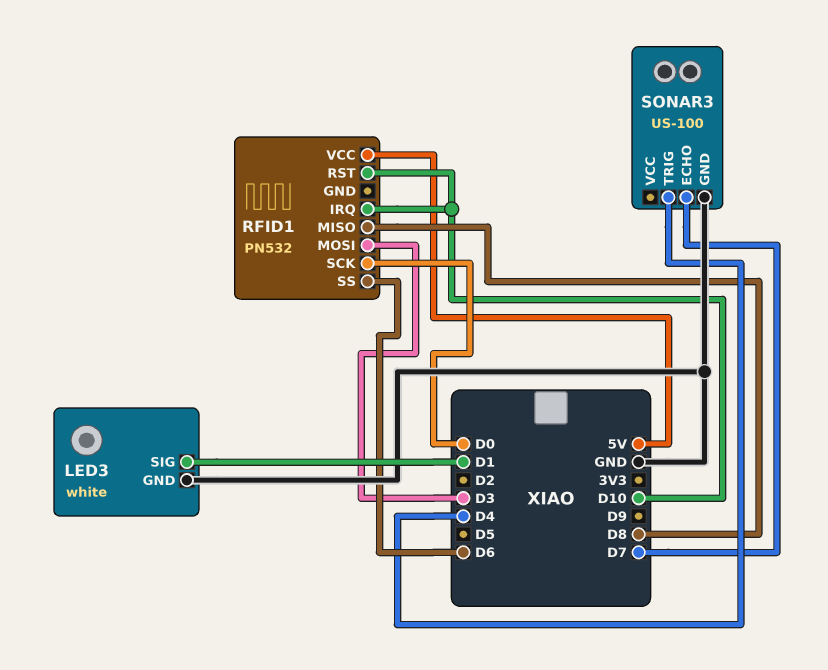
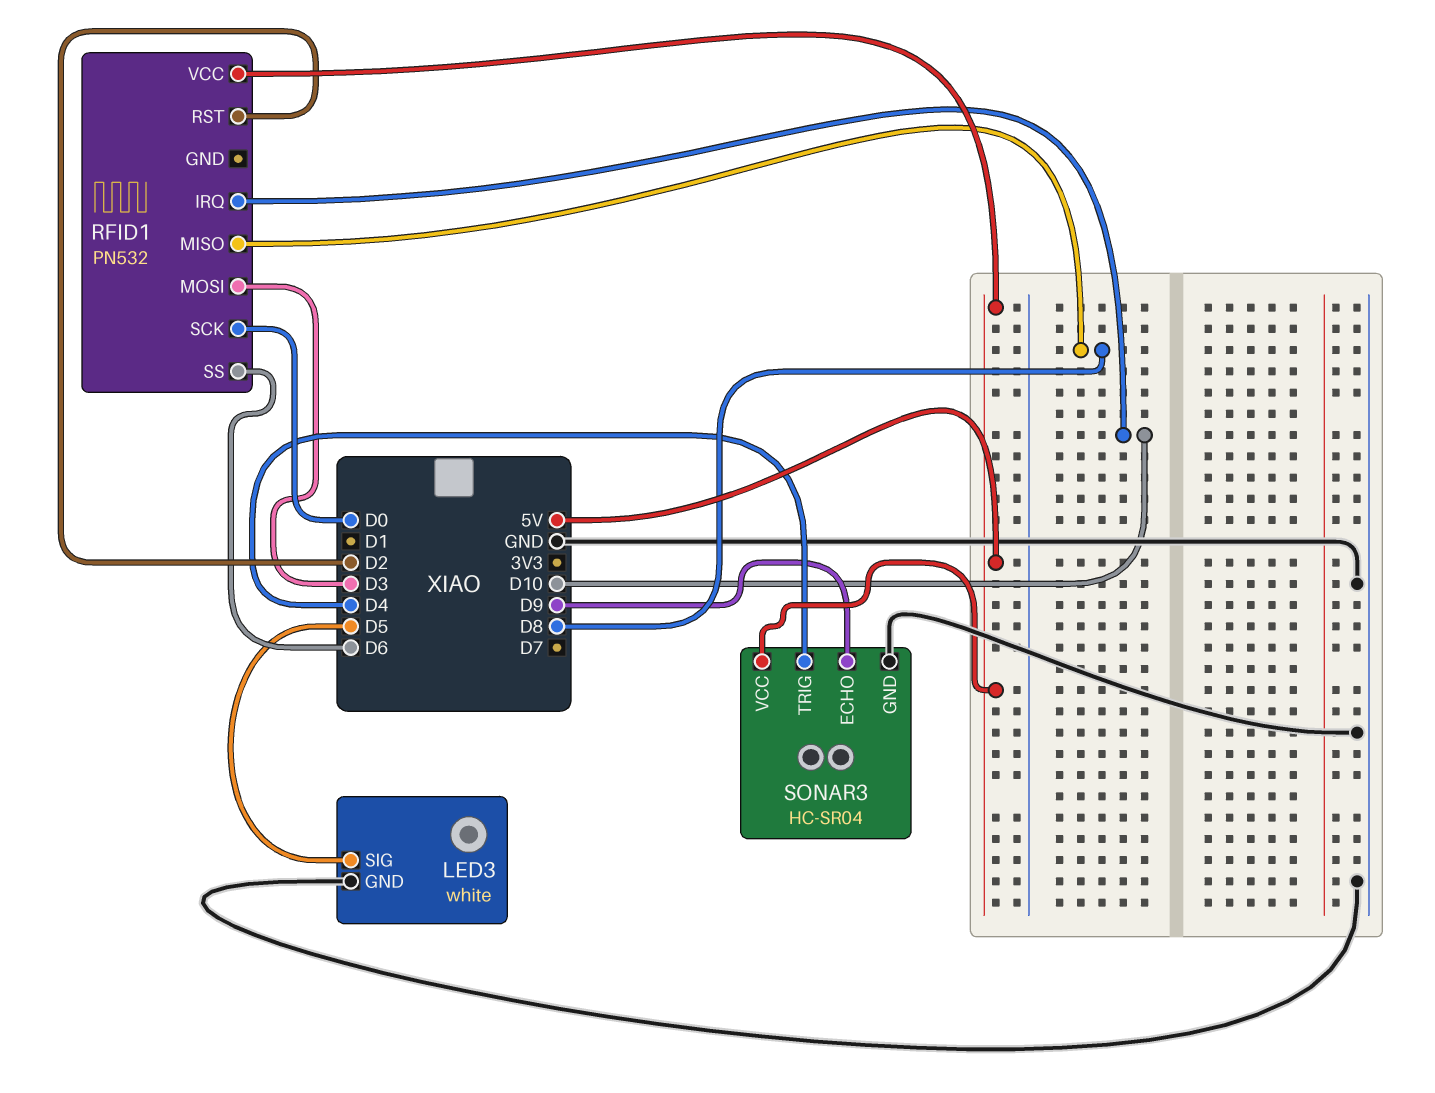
LED3 pin SIG: D1 -> D5
RFID1 pin RST: D10 -> D2
SONAR3: US-100 -> HC-SR04
SONAR3 pin ECHO: D7 -> D9
SONAR3 pin VCC: none -> 5V

